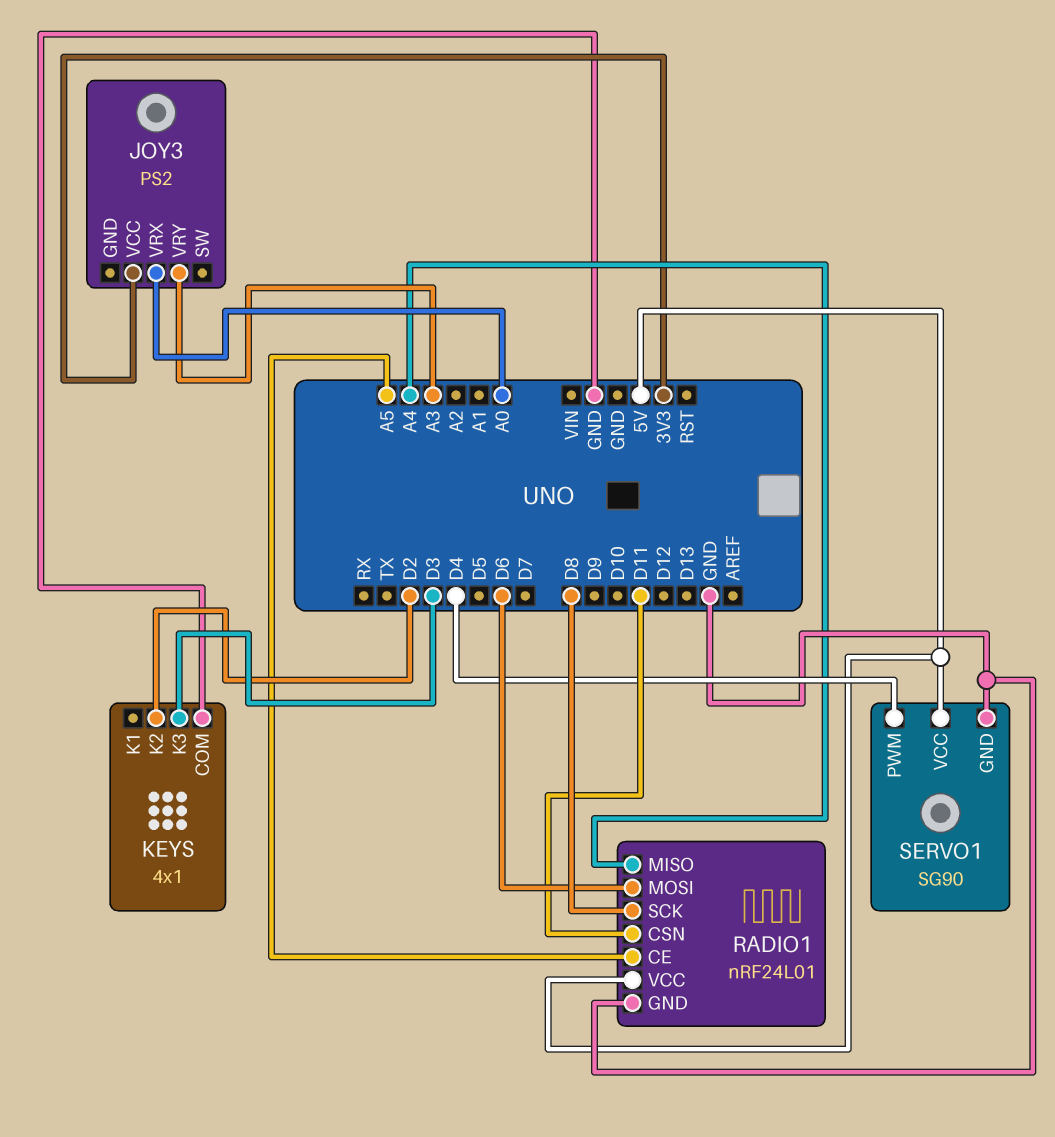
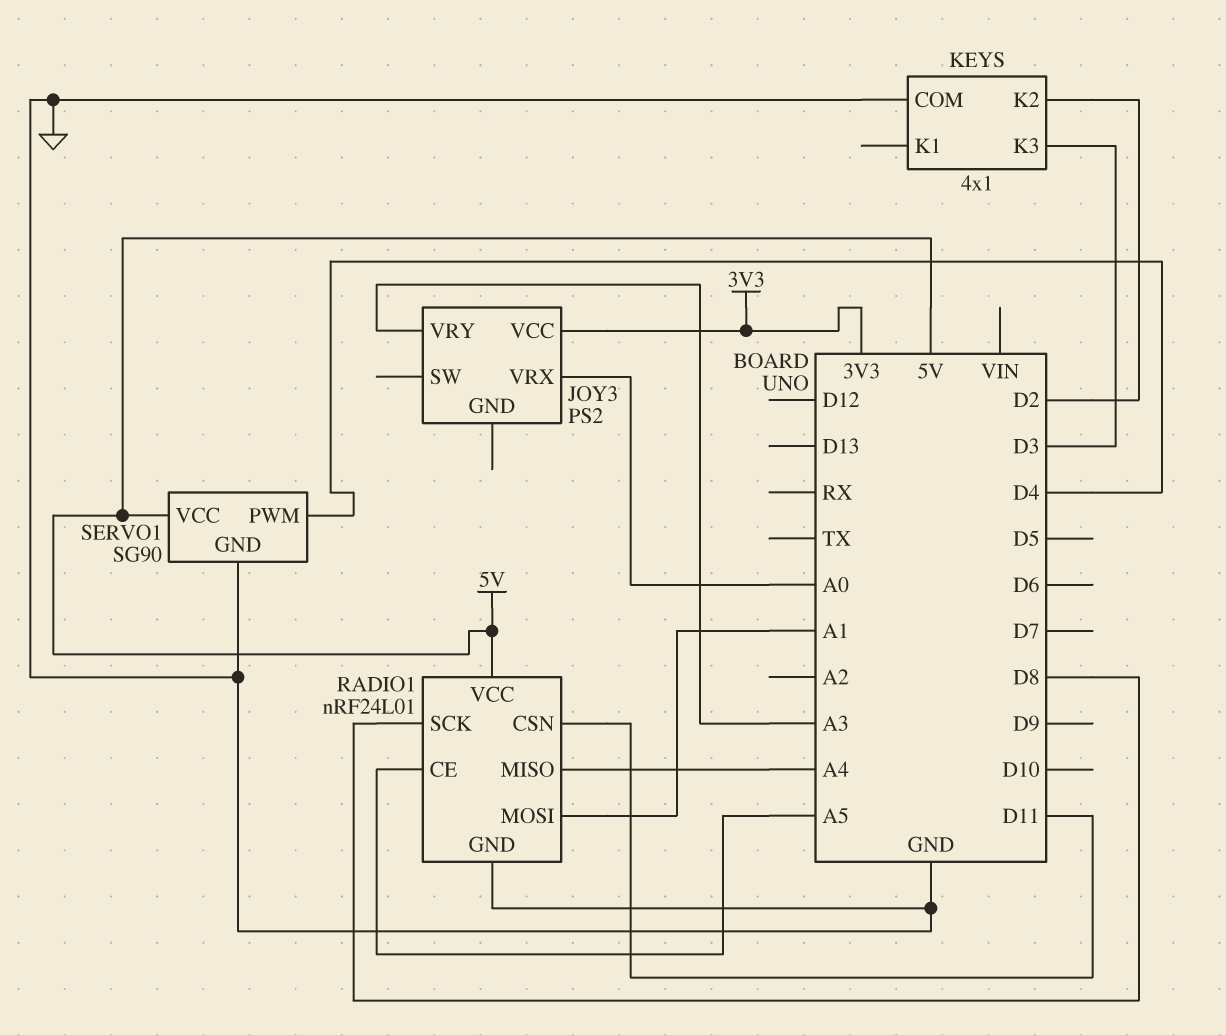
RADIO1 pin MOSI: D6 -> A1

